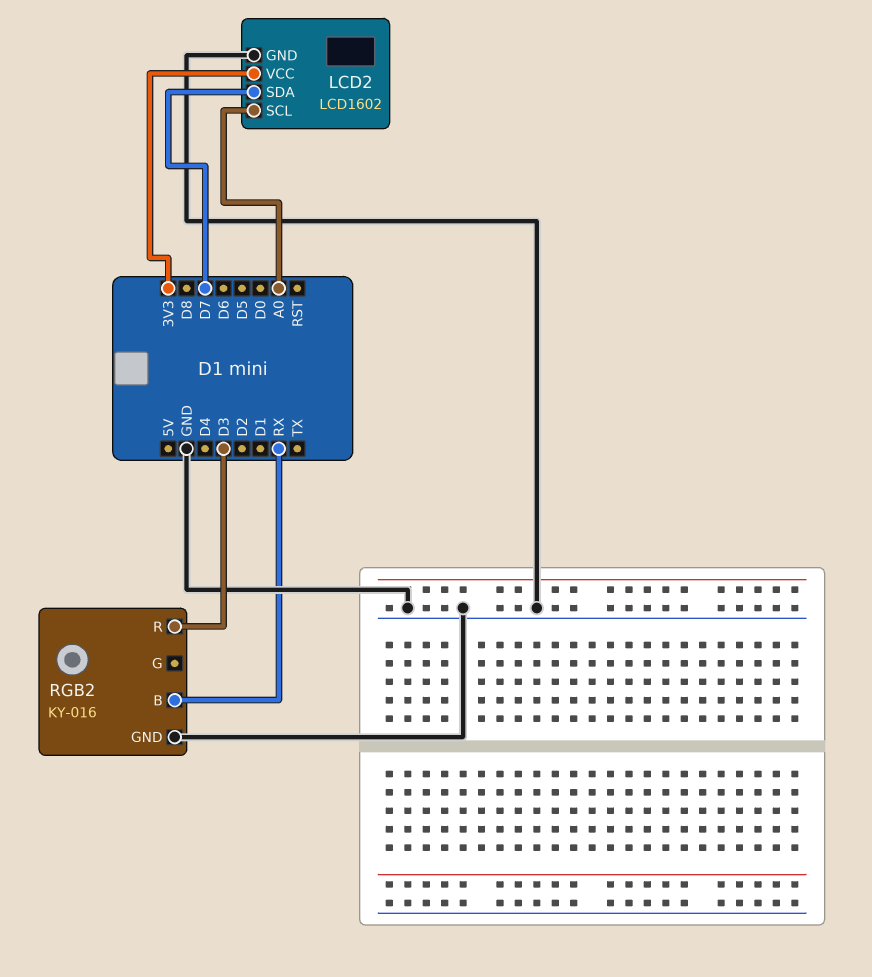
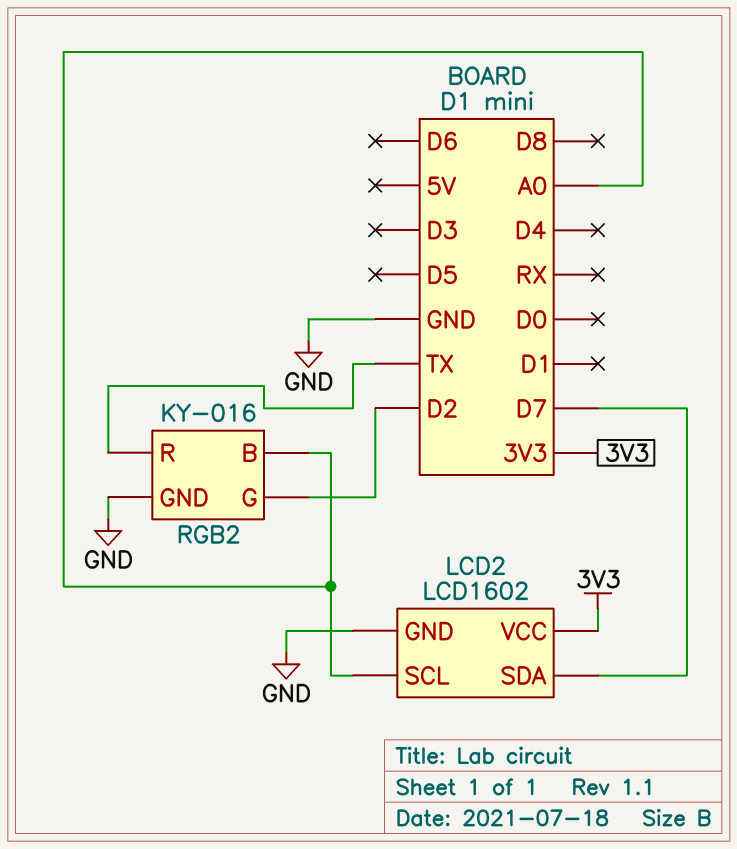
RGB2 pin B: RX -> A0
RGB2 pin G: none -> D2
RGB2 pin R: D3 -> TX

